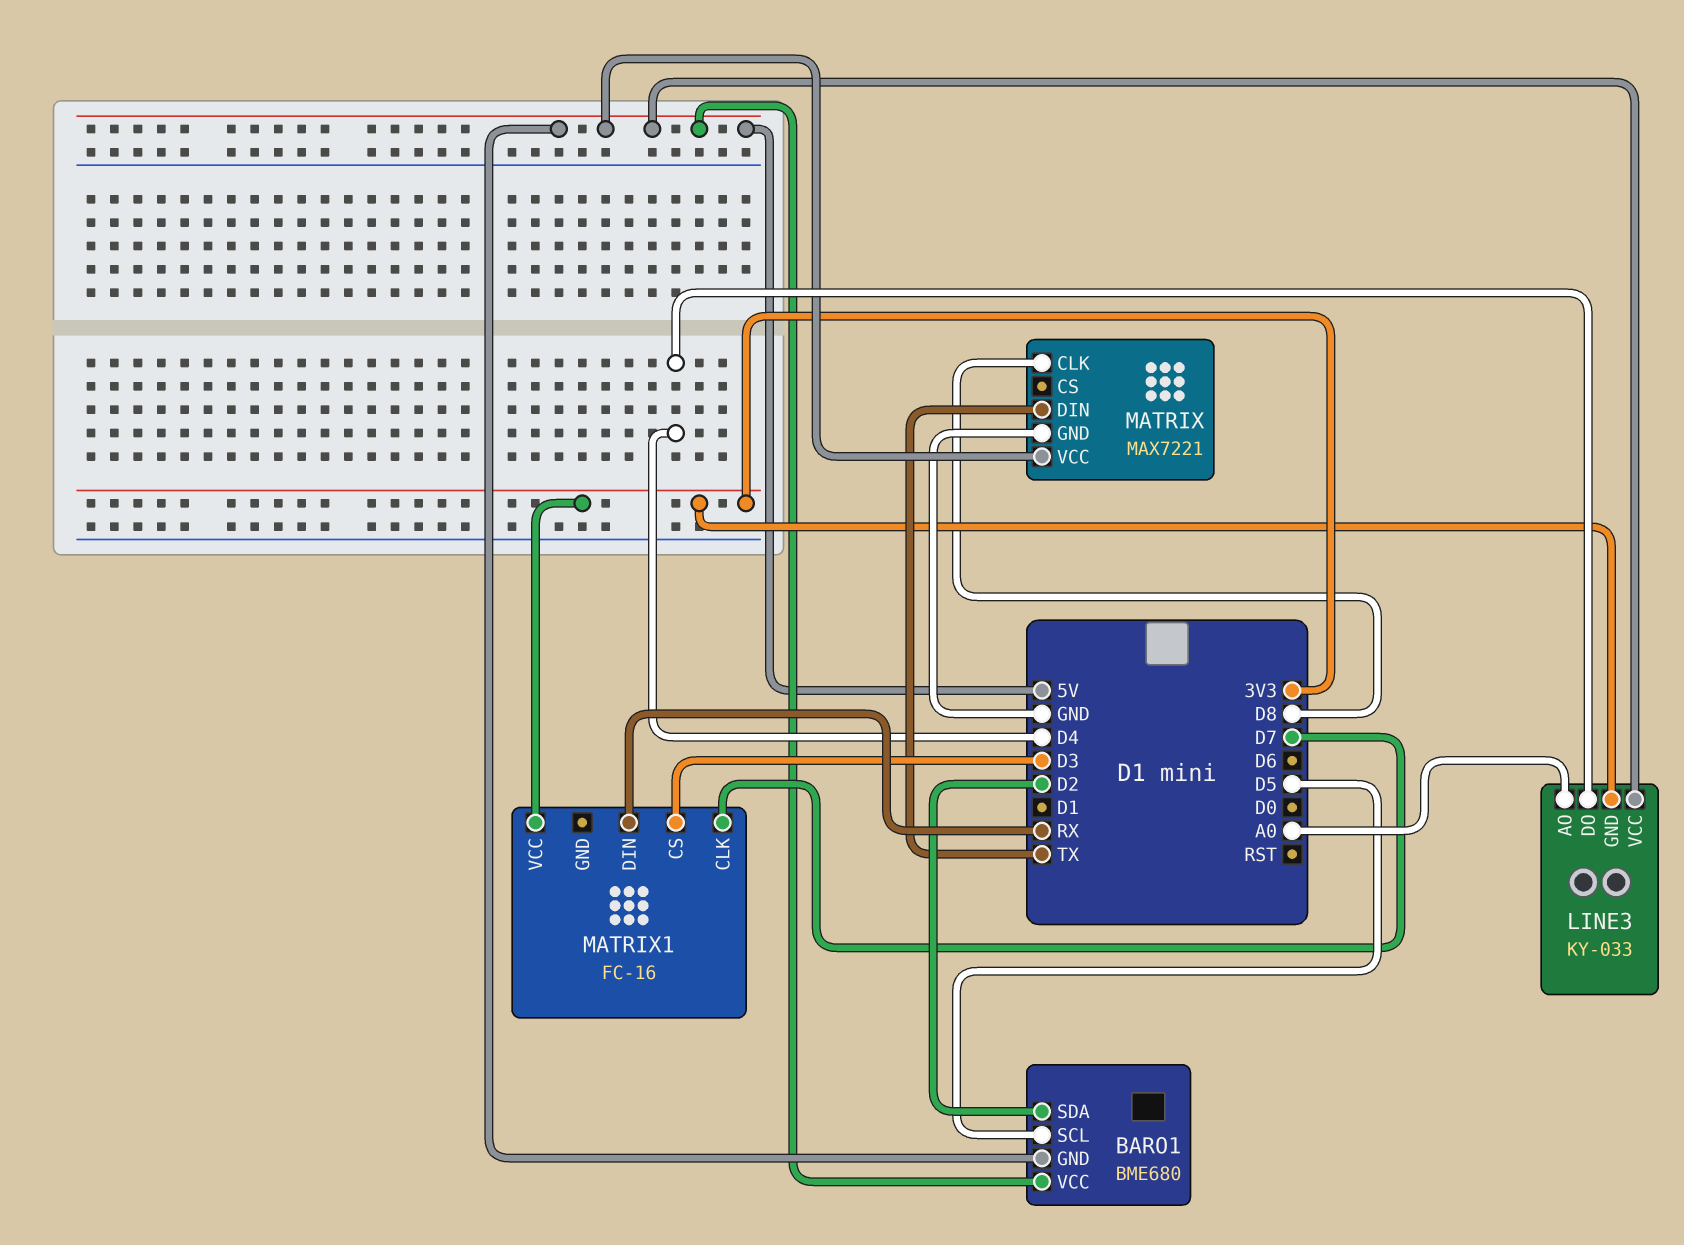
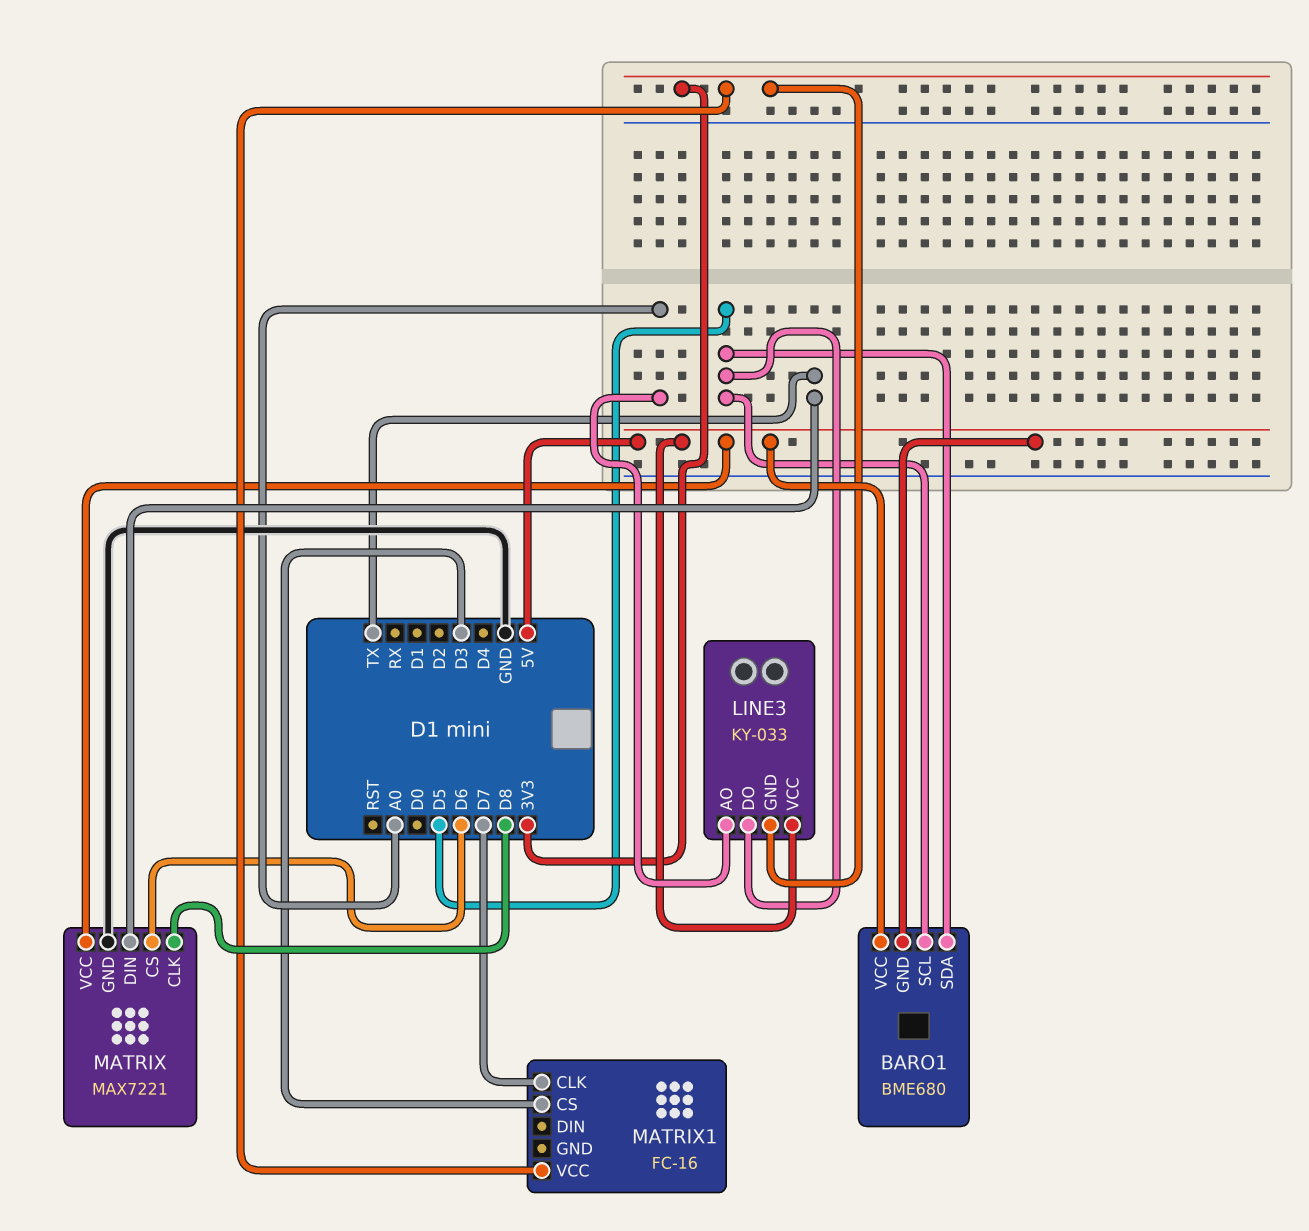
BARO1 pin SDA: D2 -> D5
LINE3 pin DO: D4 -> D5
MATRIX pin CS: none -> D6
MATRIX1 pin DIN: RX -> none

